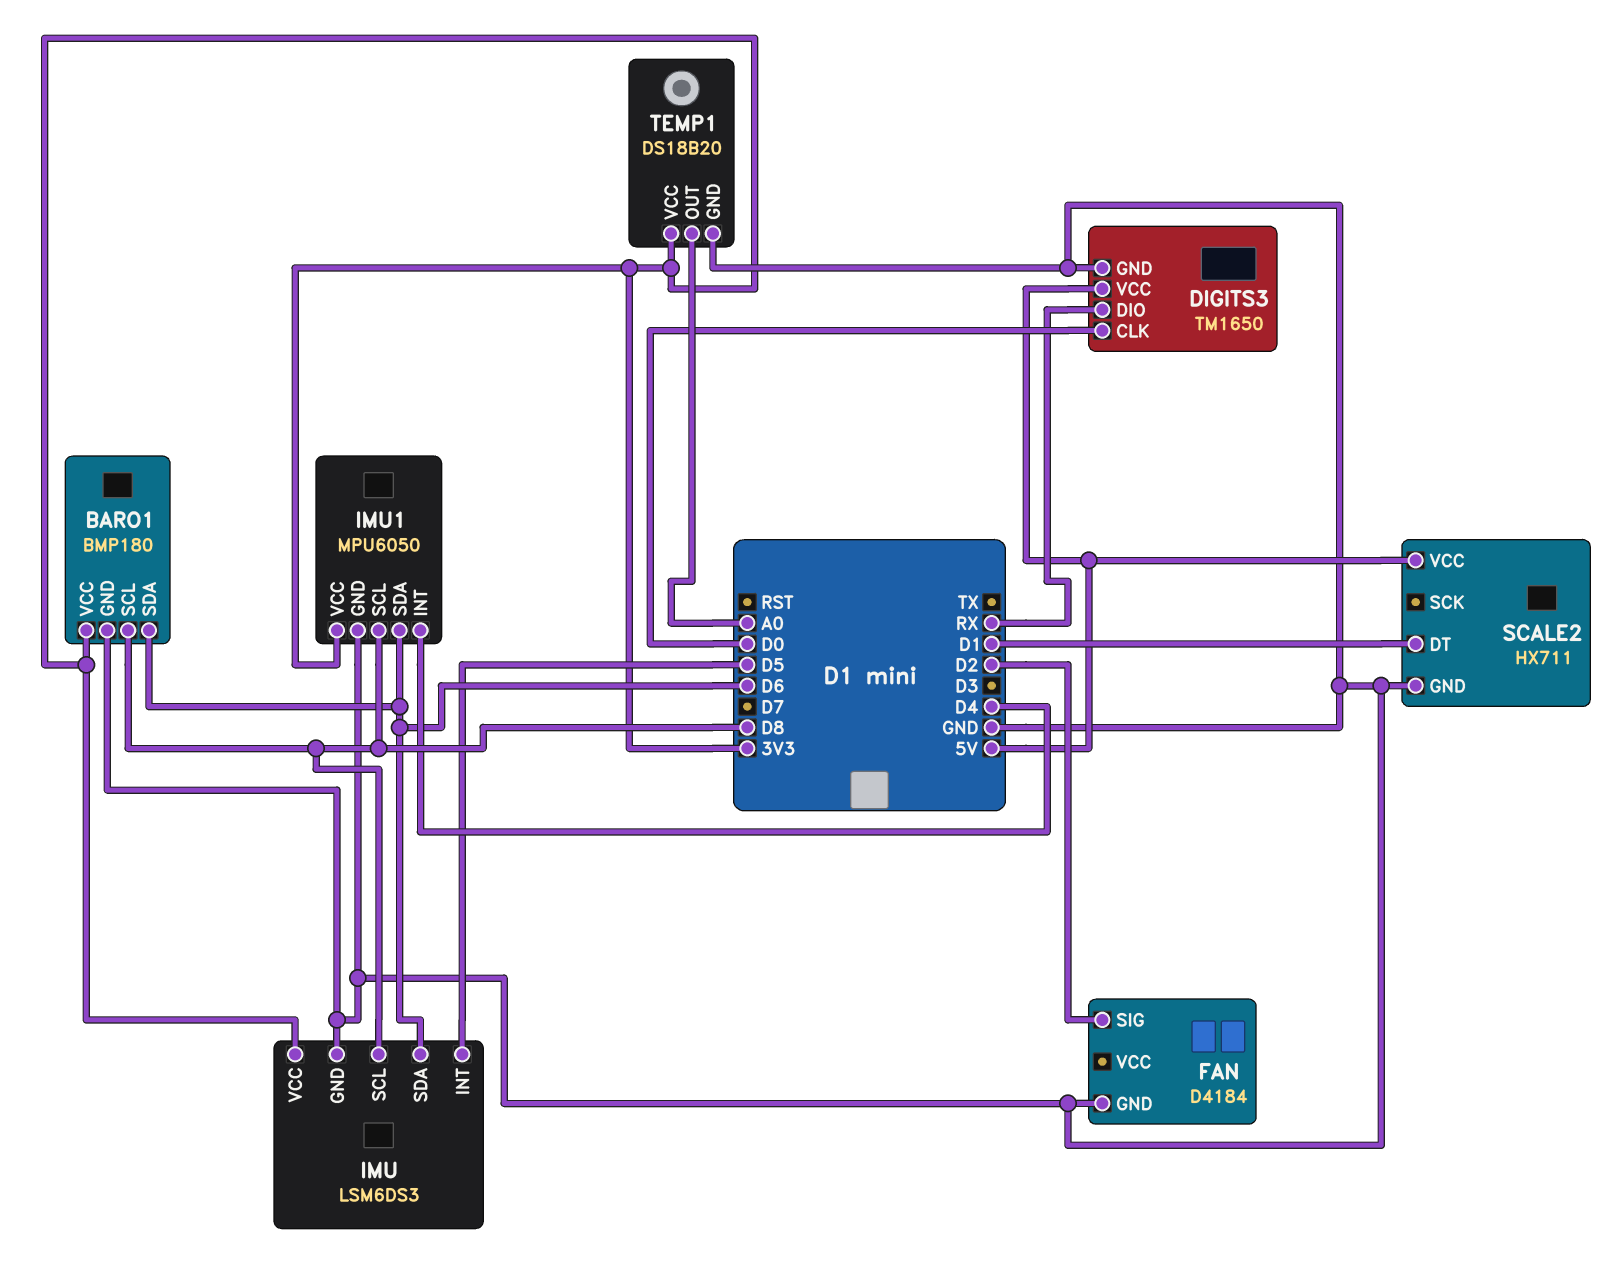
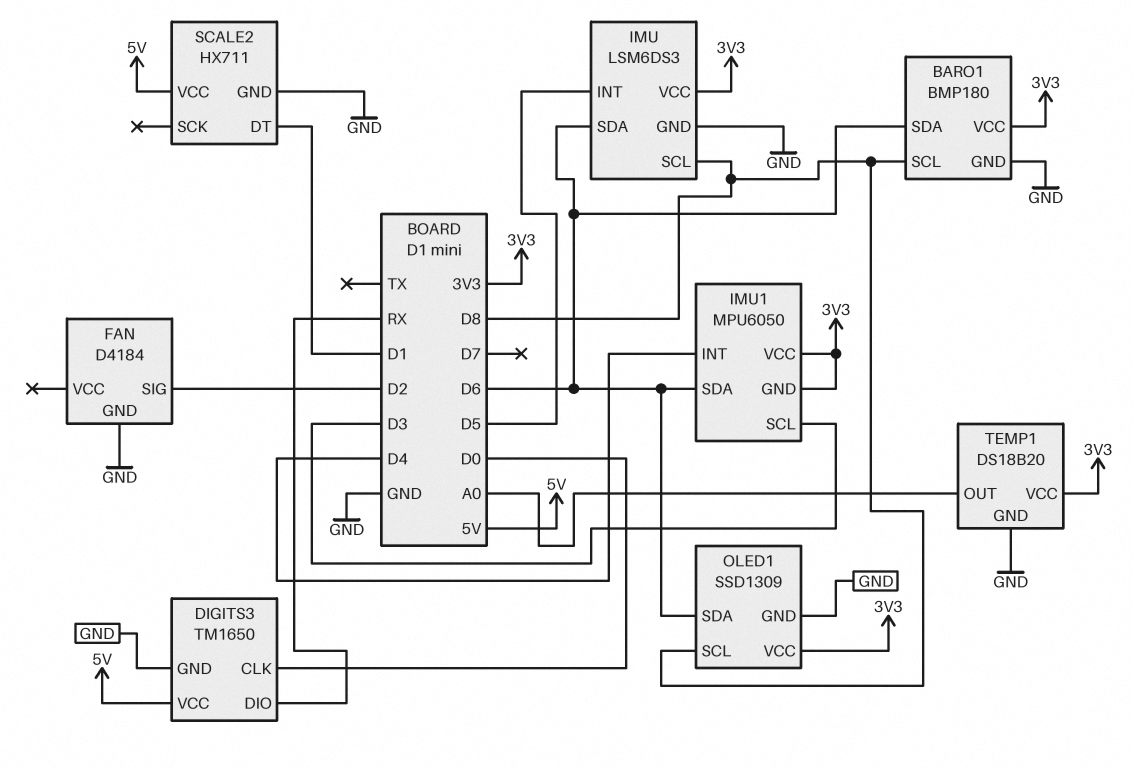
IMU1 pin GND: GND -> 3V3
IMU1 pin SCL: D8 -> D3
OLED1: none -> SSD1309
OLED1 pin GND: none -> GND
OLED1 pin SCL: none -> D8
OLED1 pin SDA: none -> D6
OLED1 pin VCC: none -> 3V3

